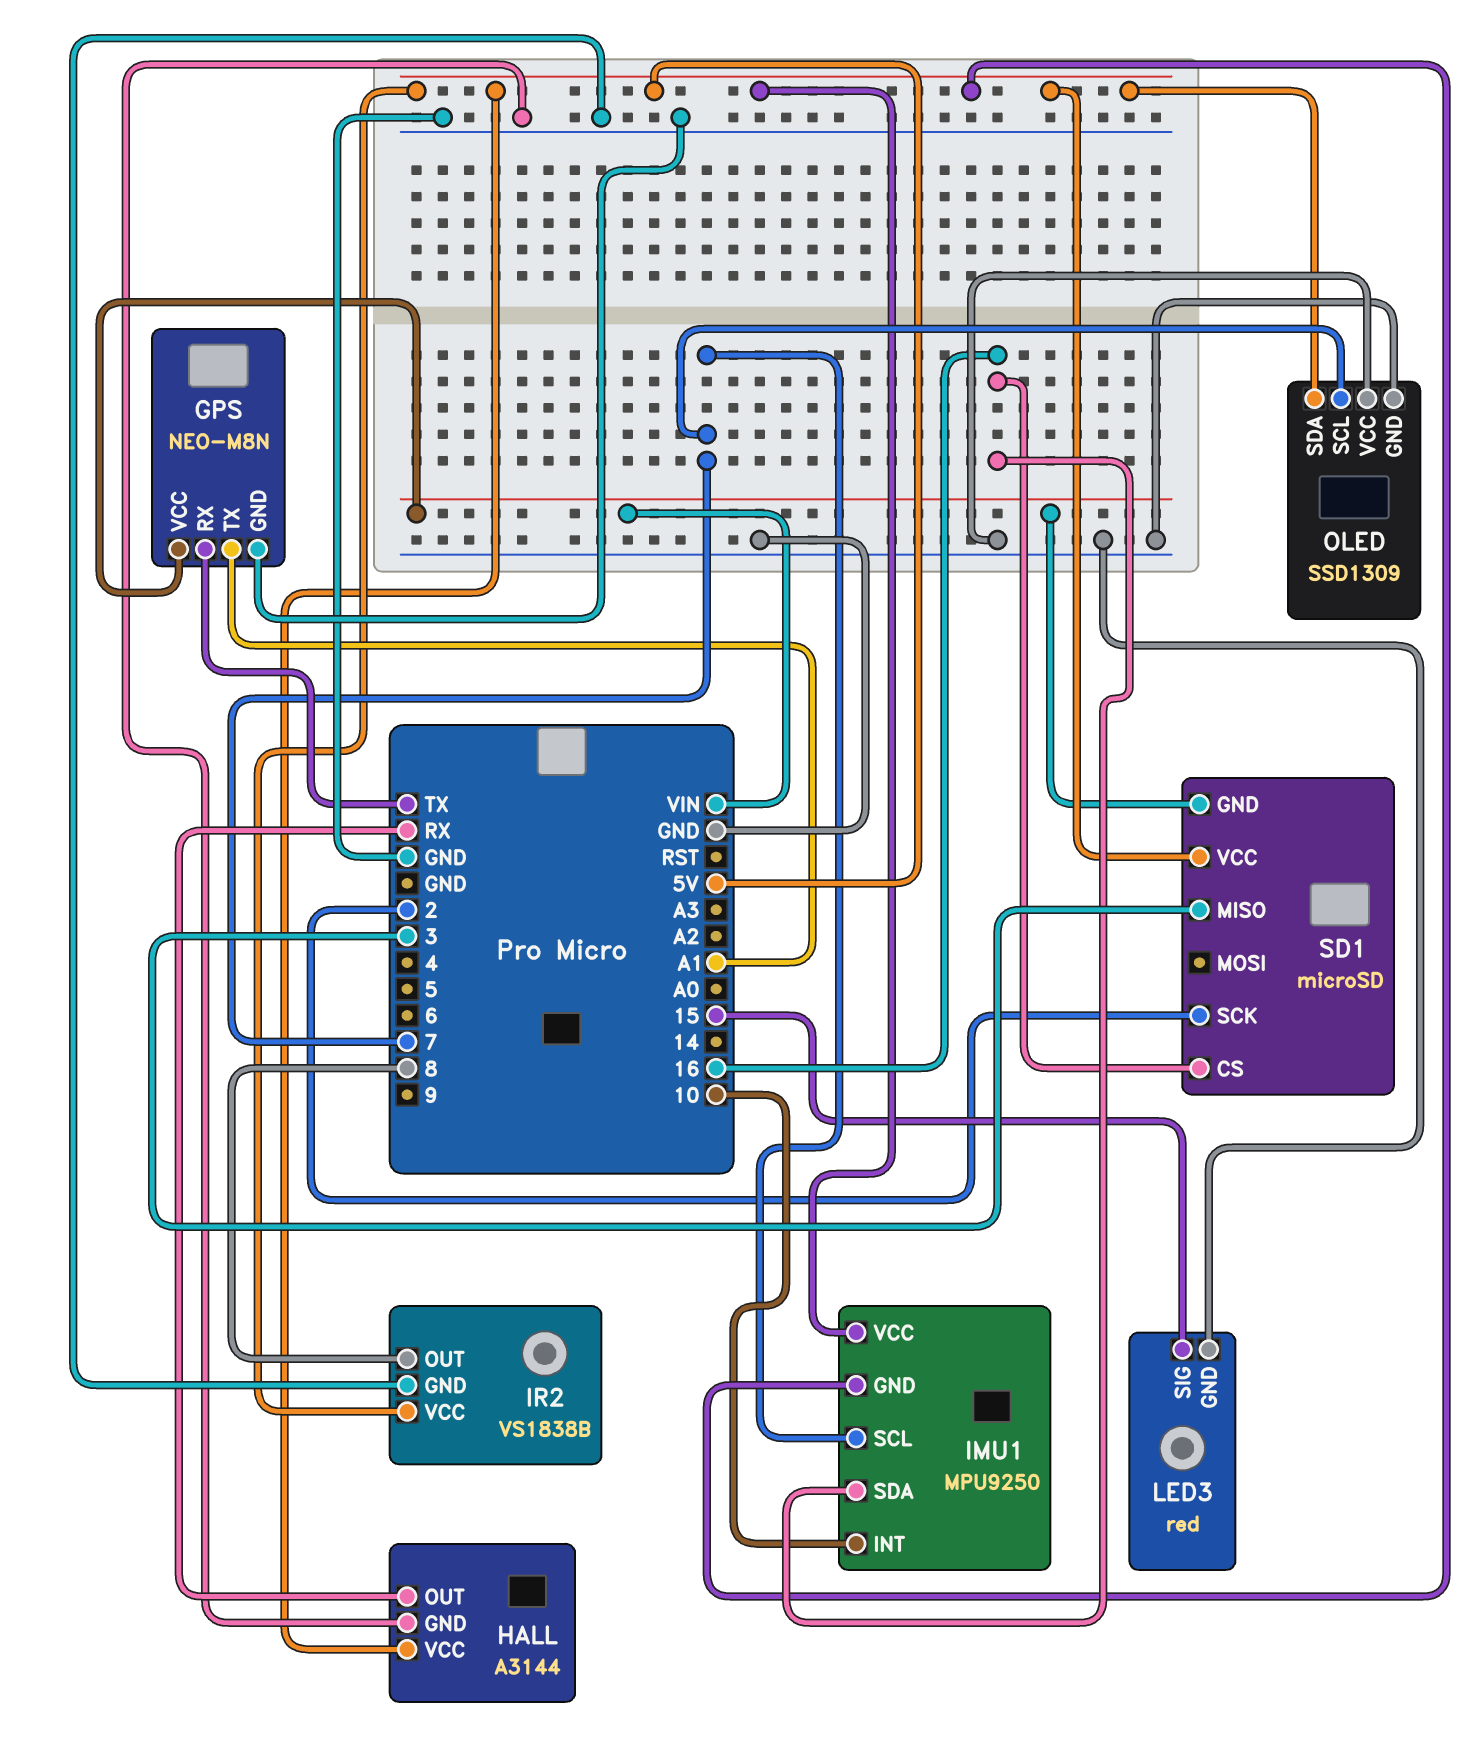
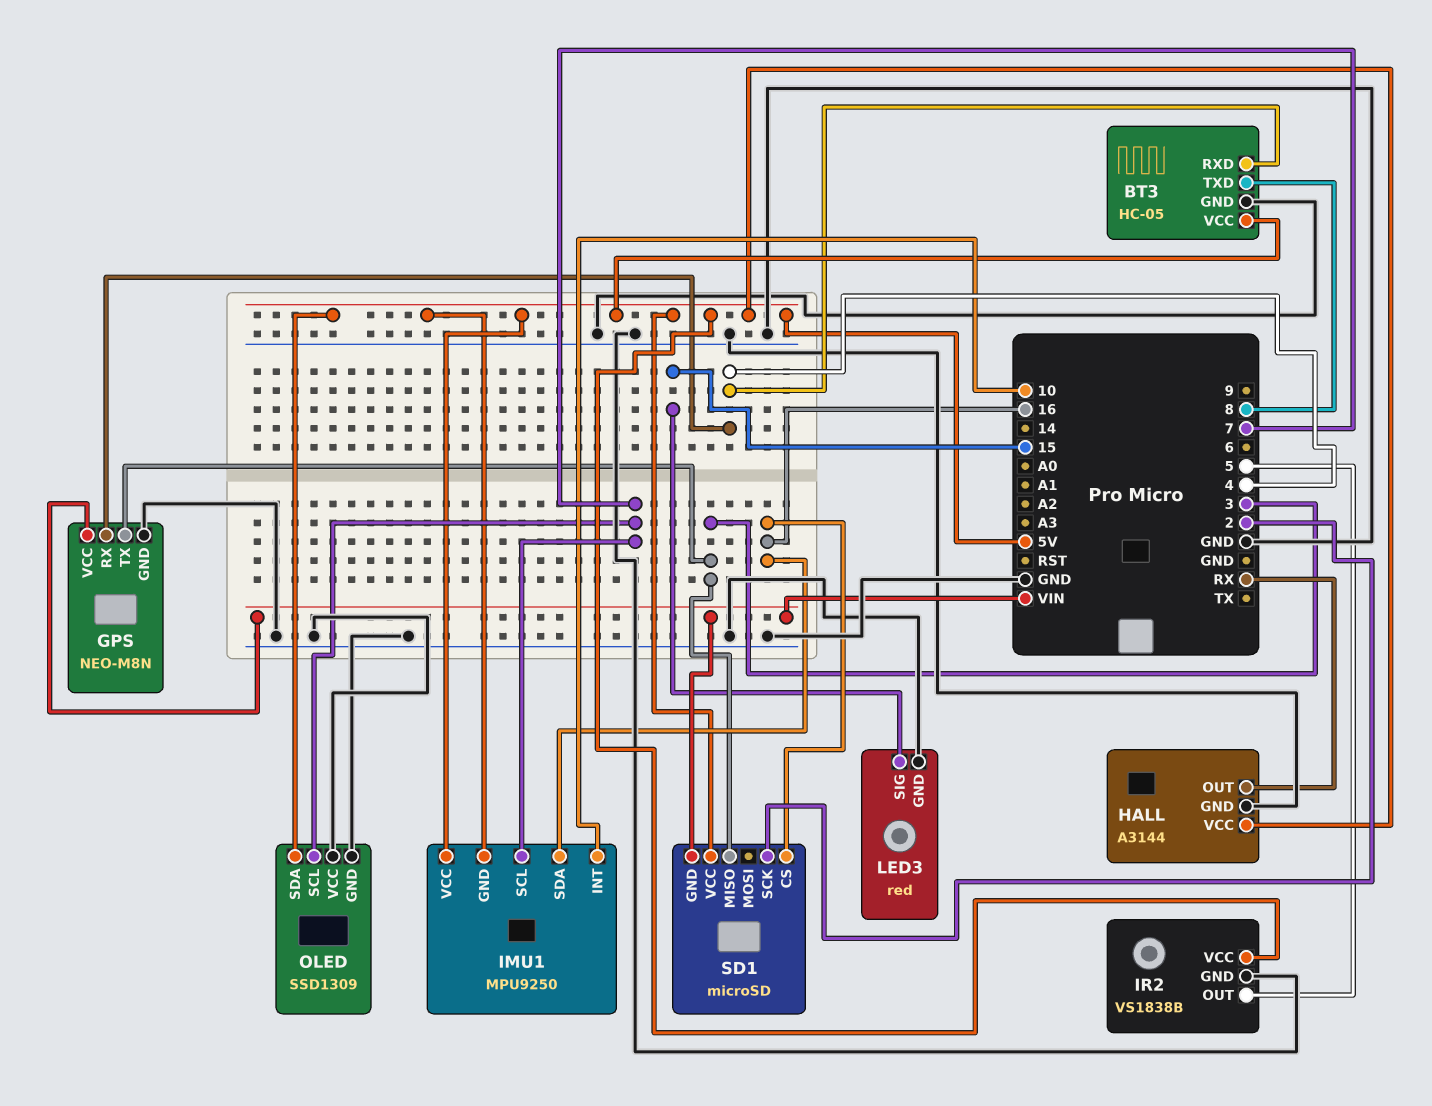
BT3: none -> HC-05
BT3 pin GND: none -> GND
BT3 pin RXD: none -> 4
BT3 pin TXD: none -> 8
BT3 pin VCC: none -> 5V
GPS pin RX: TX -> 4
GPS pin TX: A1 -> 3
IR2 pin OUT: 8 -> 5

